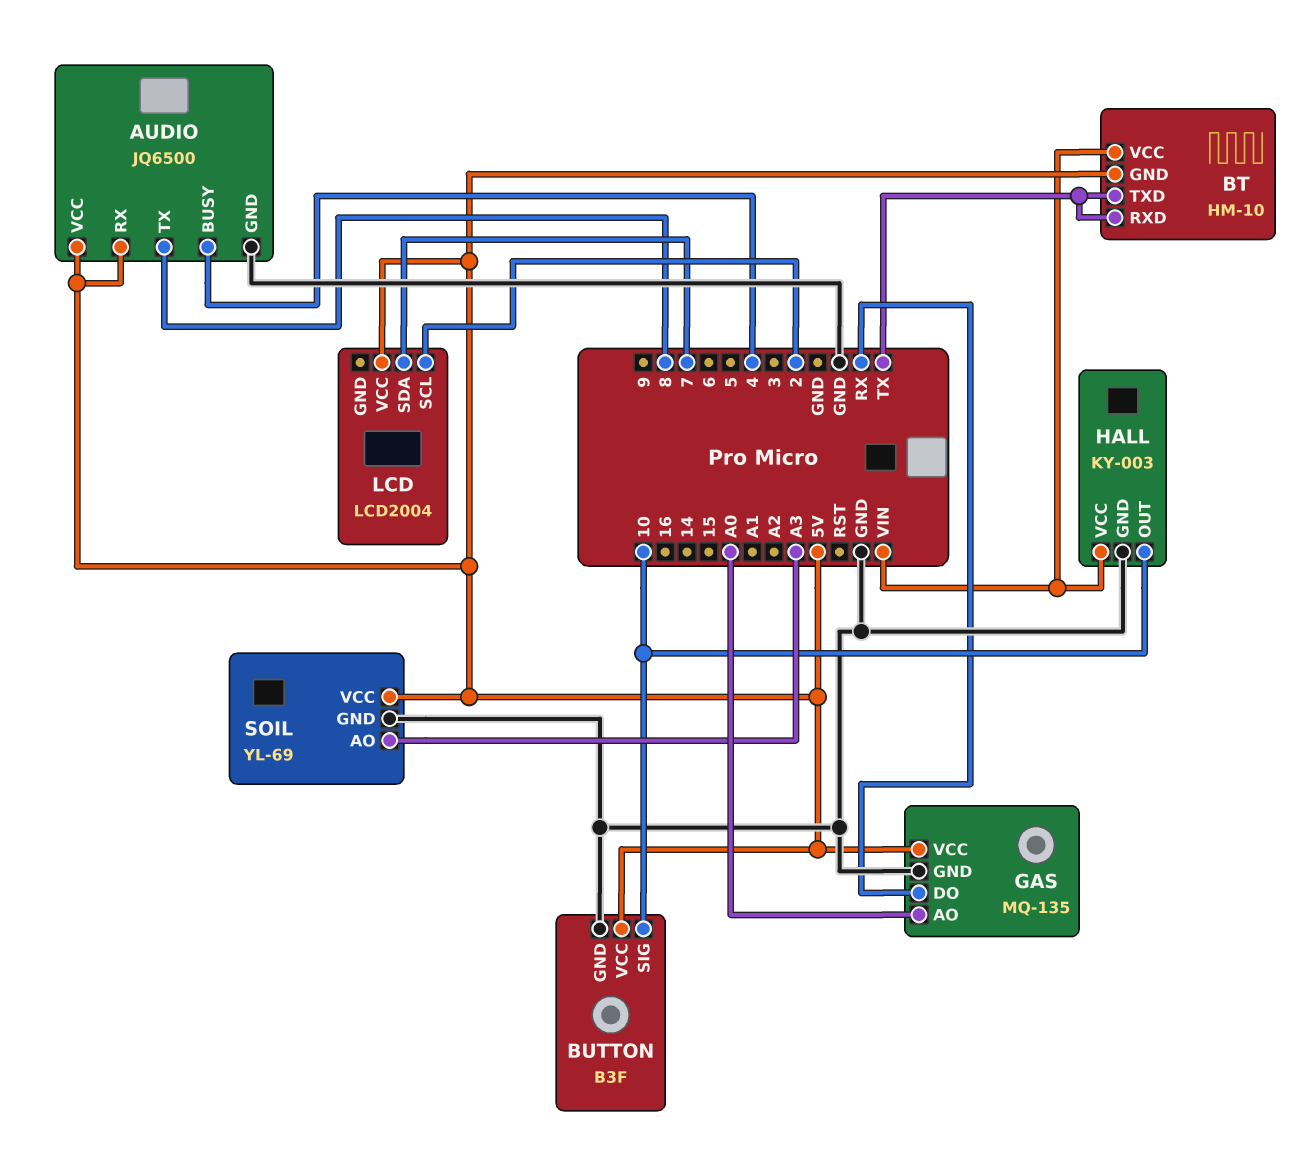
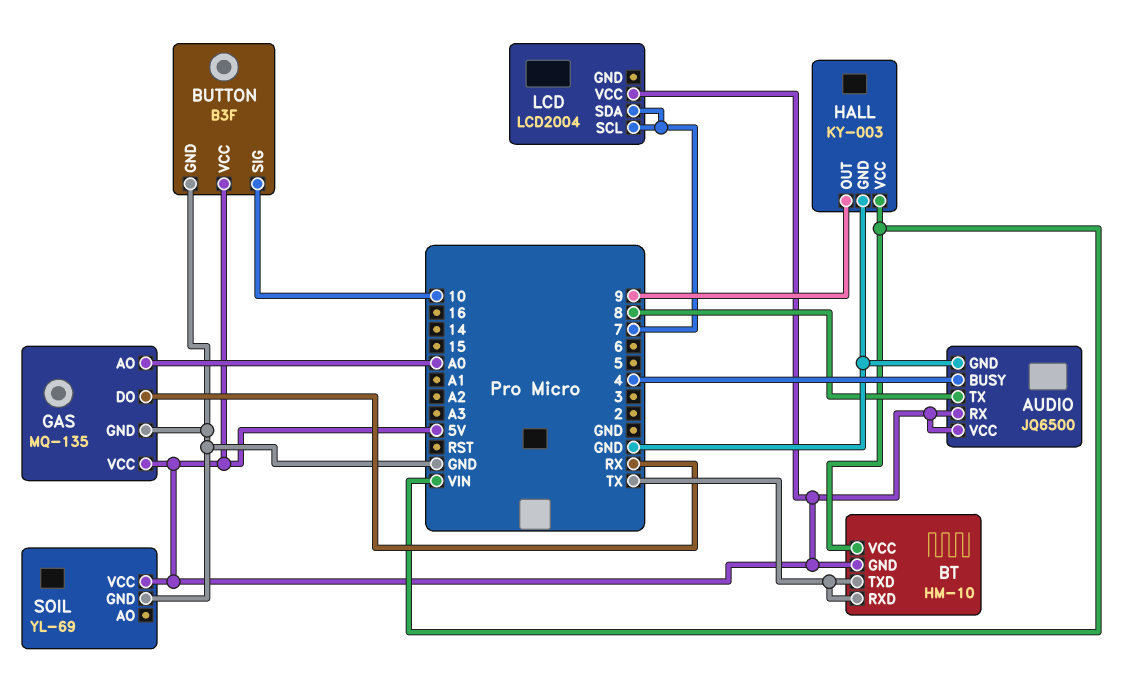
HALL pin OUT: 10 -> 9
LCD pin SCL: 2 -> 7
SOIL pin AO: A3 -> none

